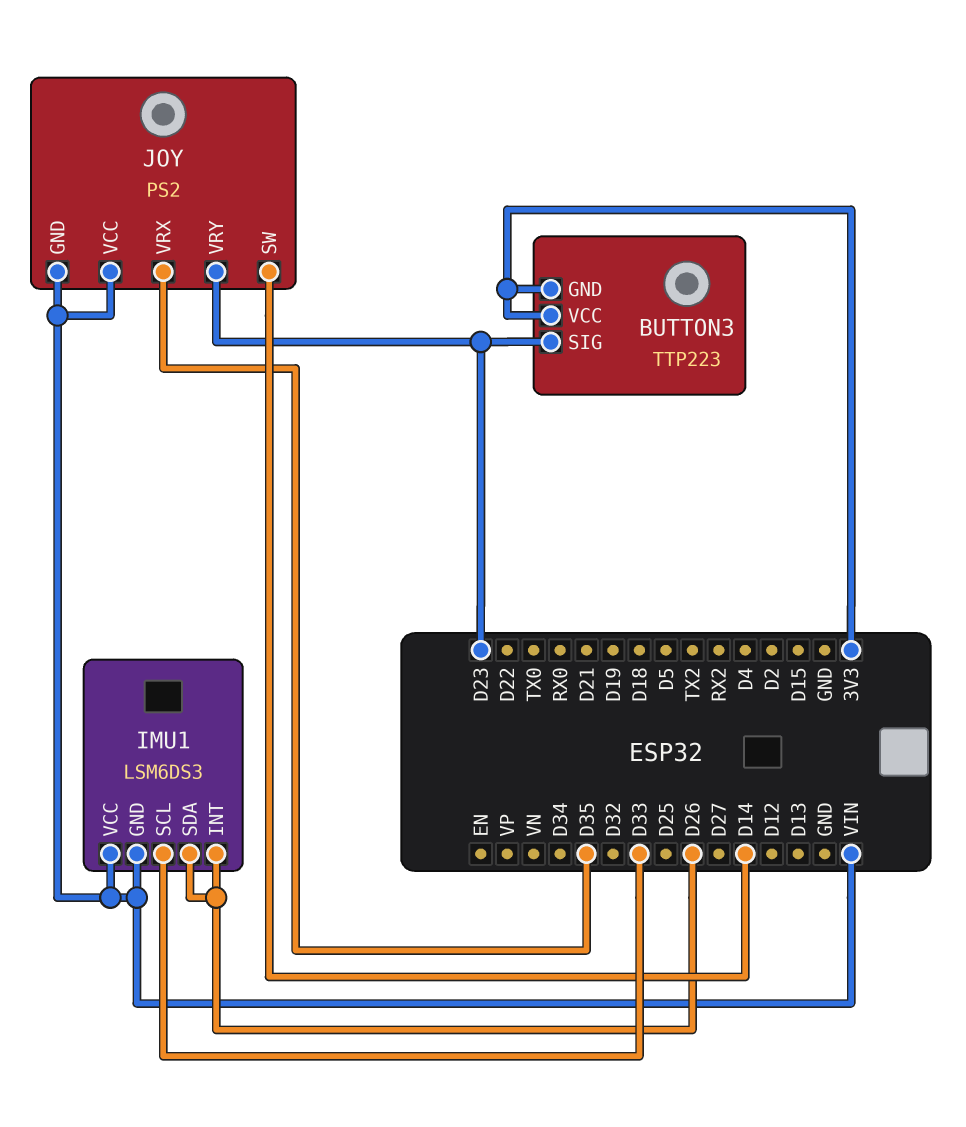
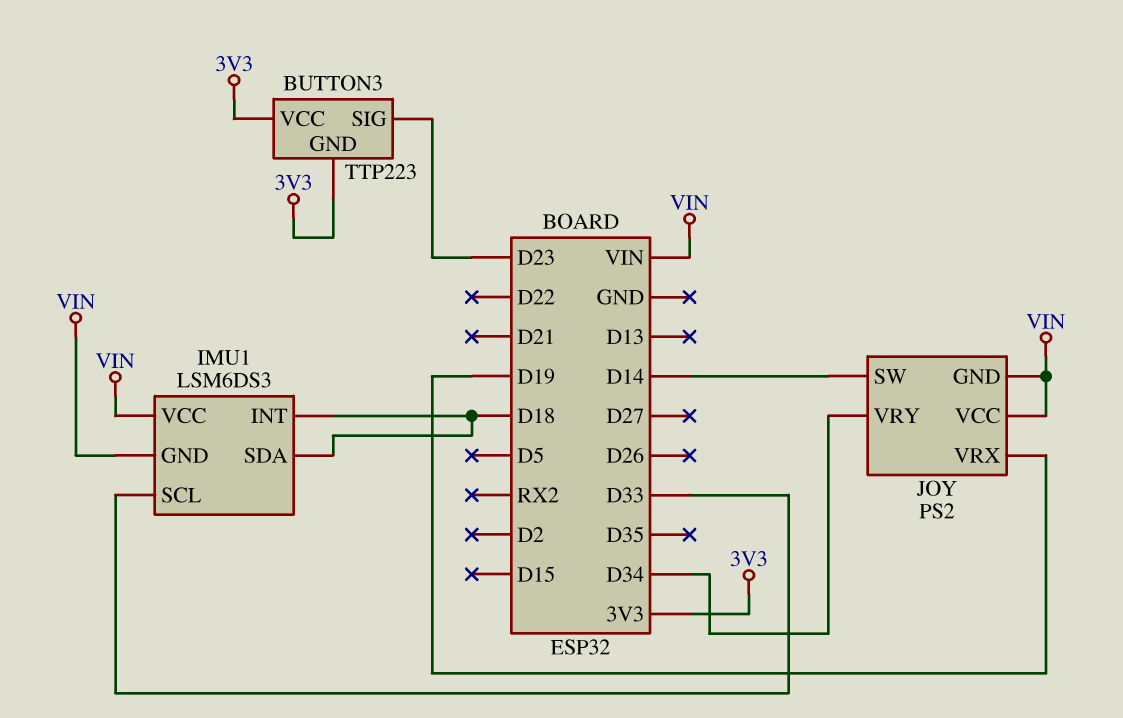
IMU1 pin INT: D26 -> D18
IMU1 pin SDA: D26 -> D18
JOY pin VRX: D35 -> D19
JOY pin VRY: D23 -> D34

